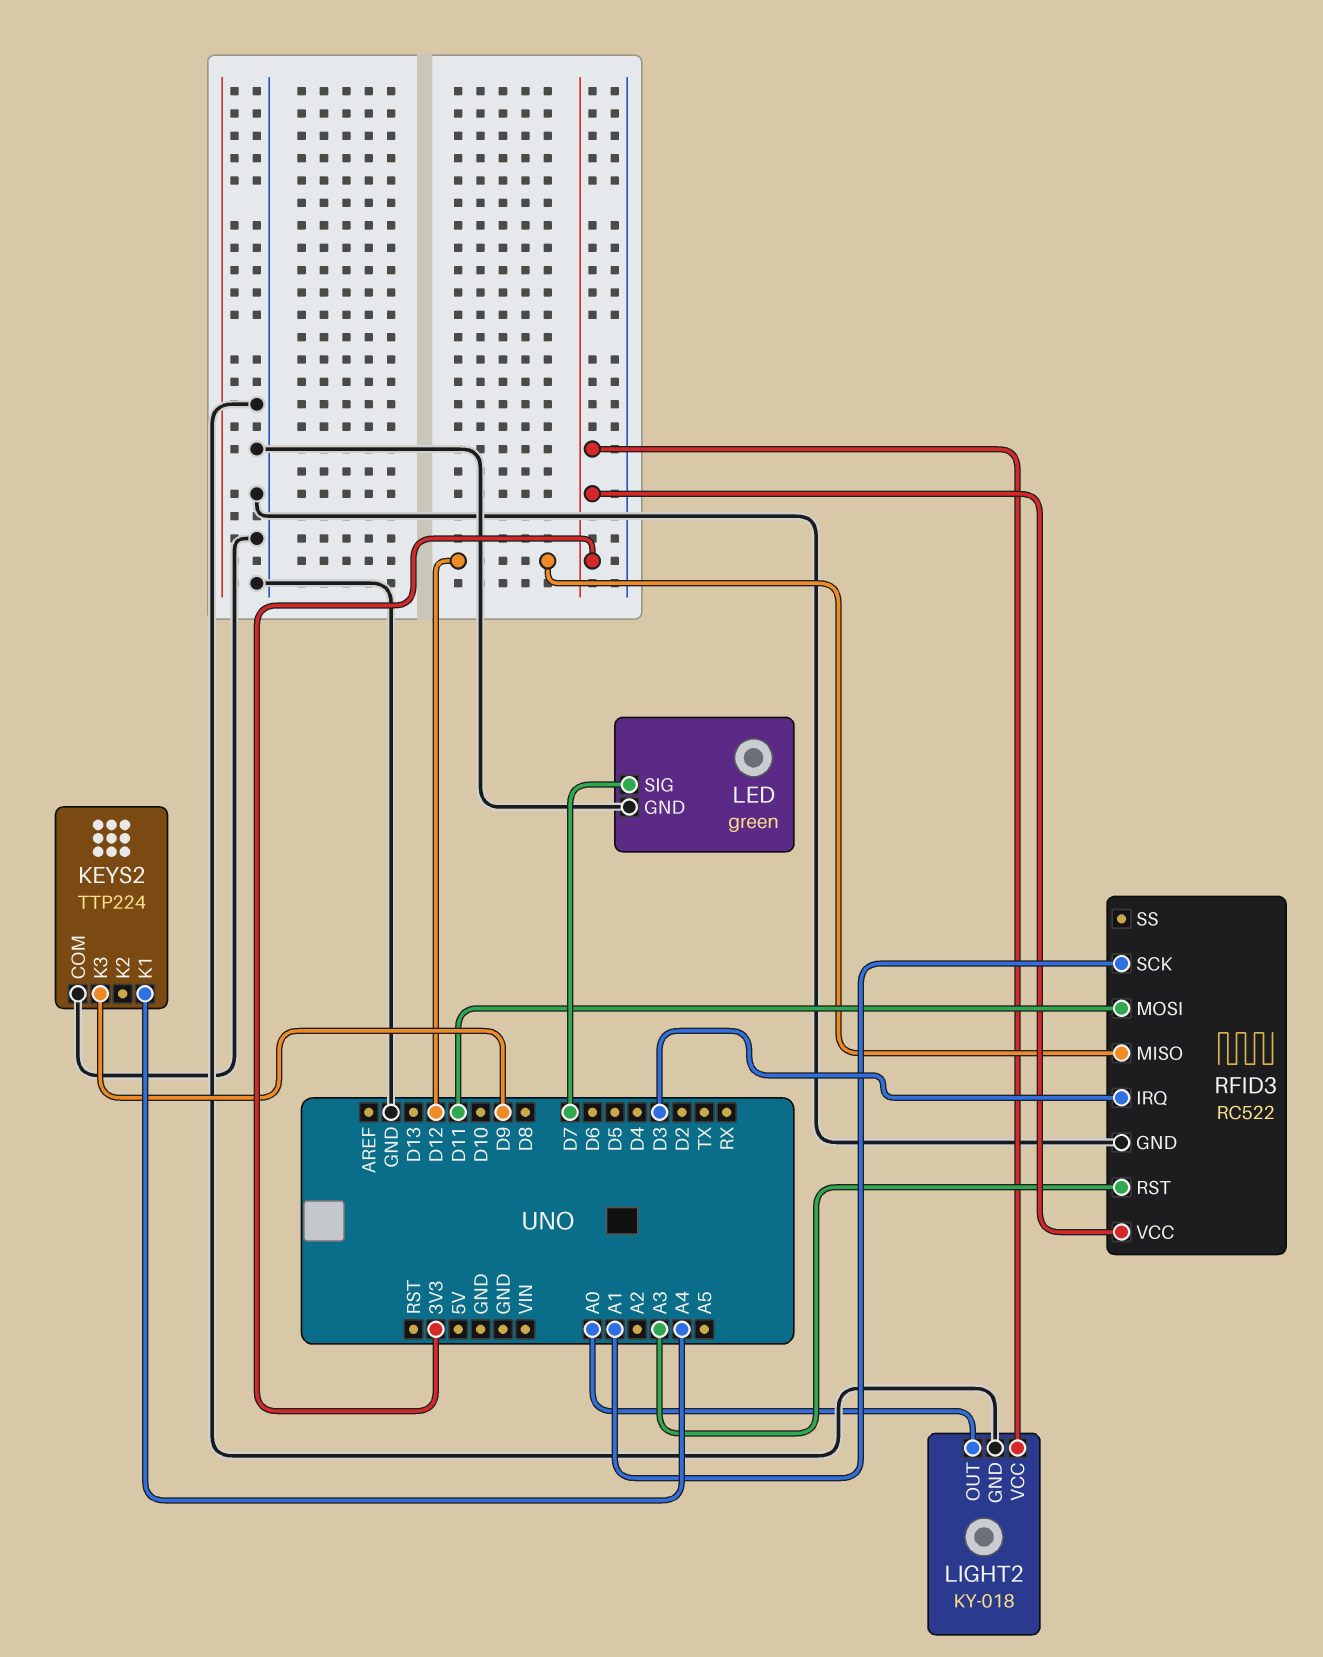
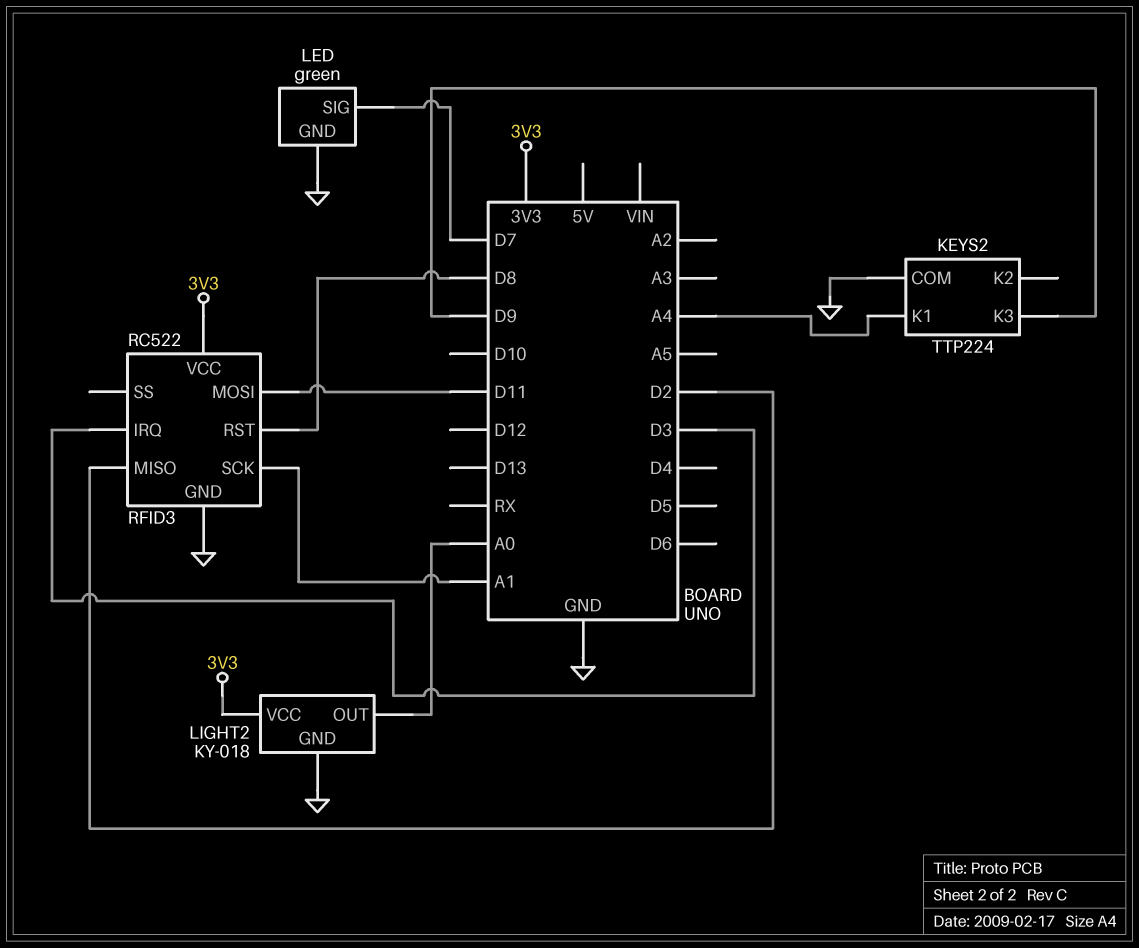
RFID3 pin MISO: D12 -> D2
RFID3 pin RST: A3 -> D8

